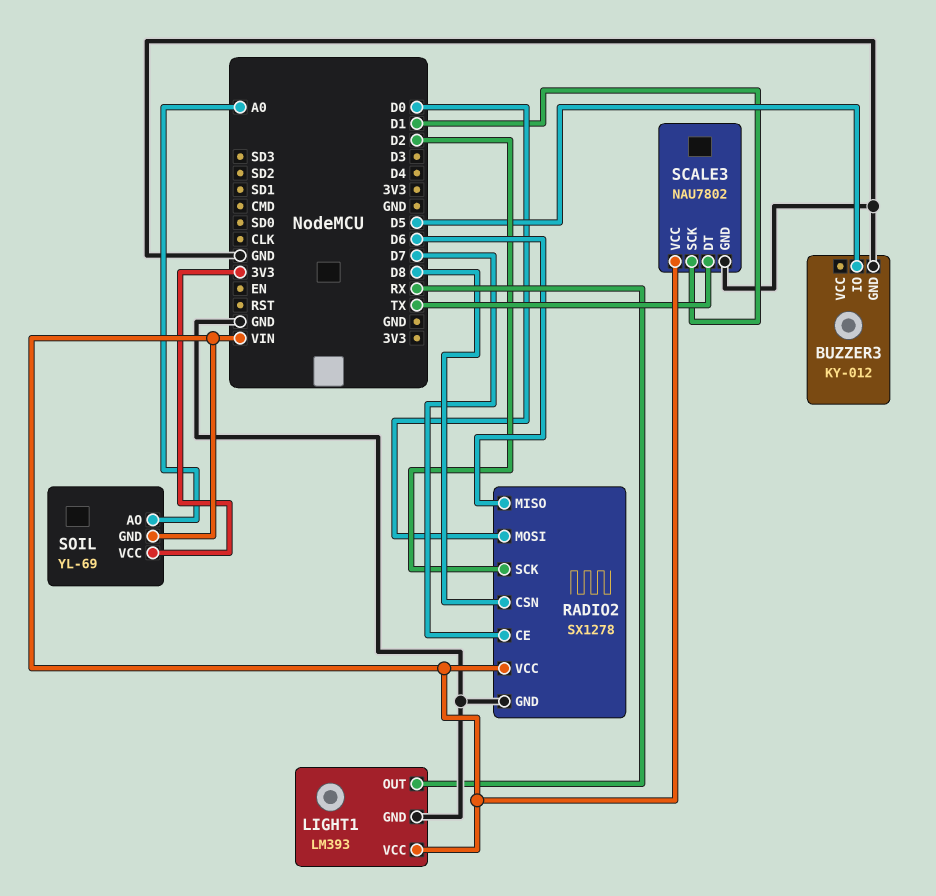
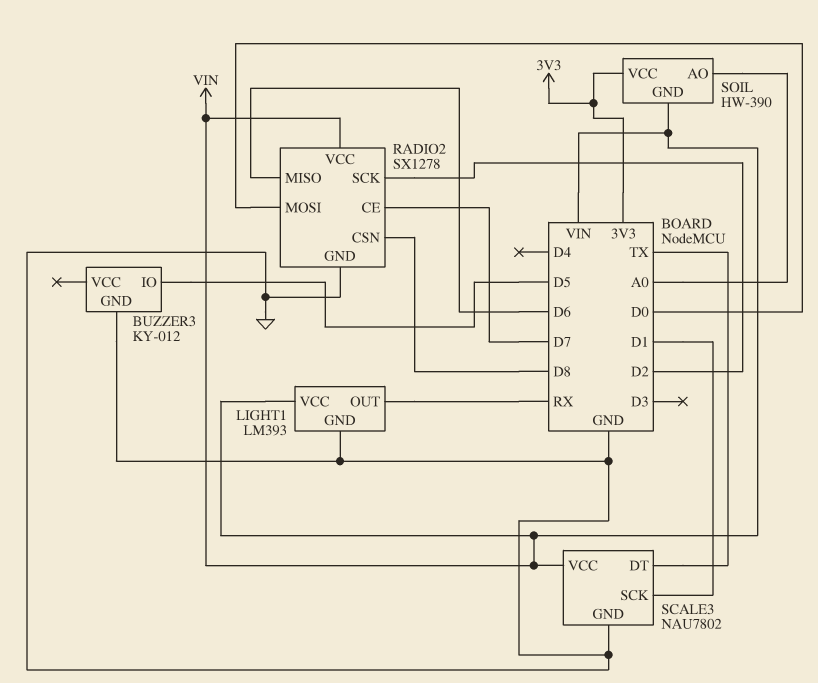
SOIL: YL-69 -> HW-390

